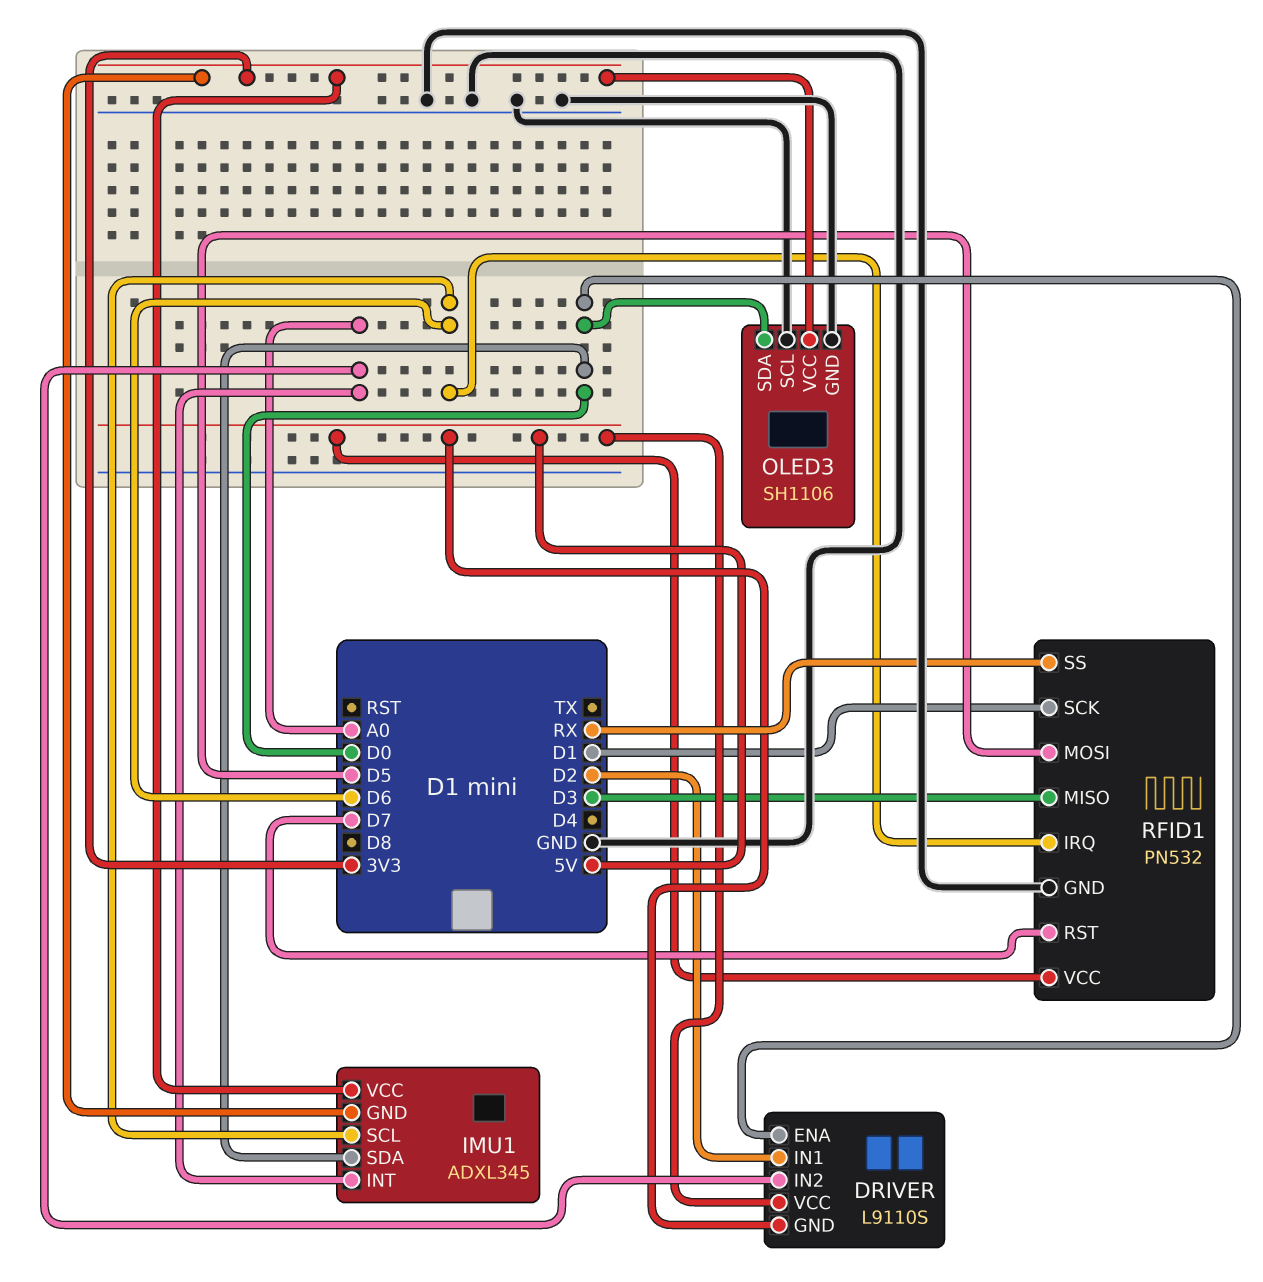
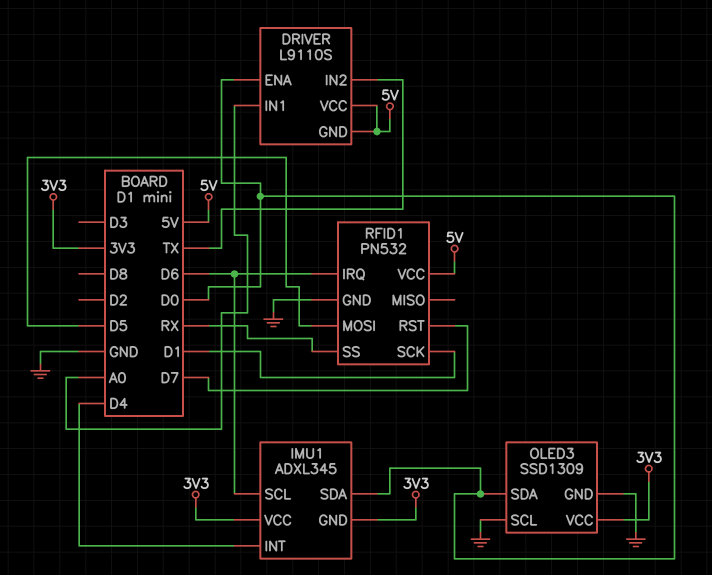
DRIVER pin IN1: D2 -> A0
DRIVER pin IN2: A0 -> TX
IMU1 pin INT: A0 -> D4
OLED3: SH1106 -> SSD1309
RFID1 pin MISO: D3 -> none

